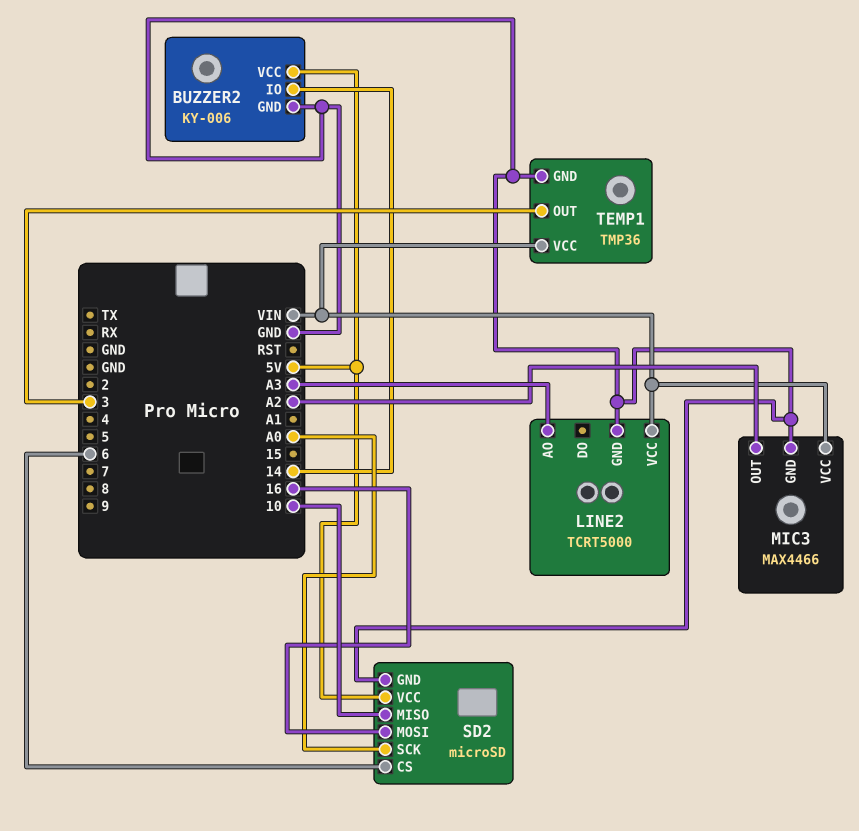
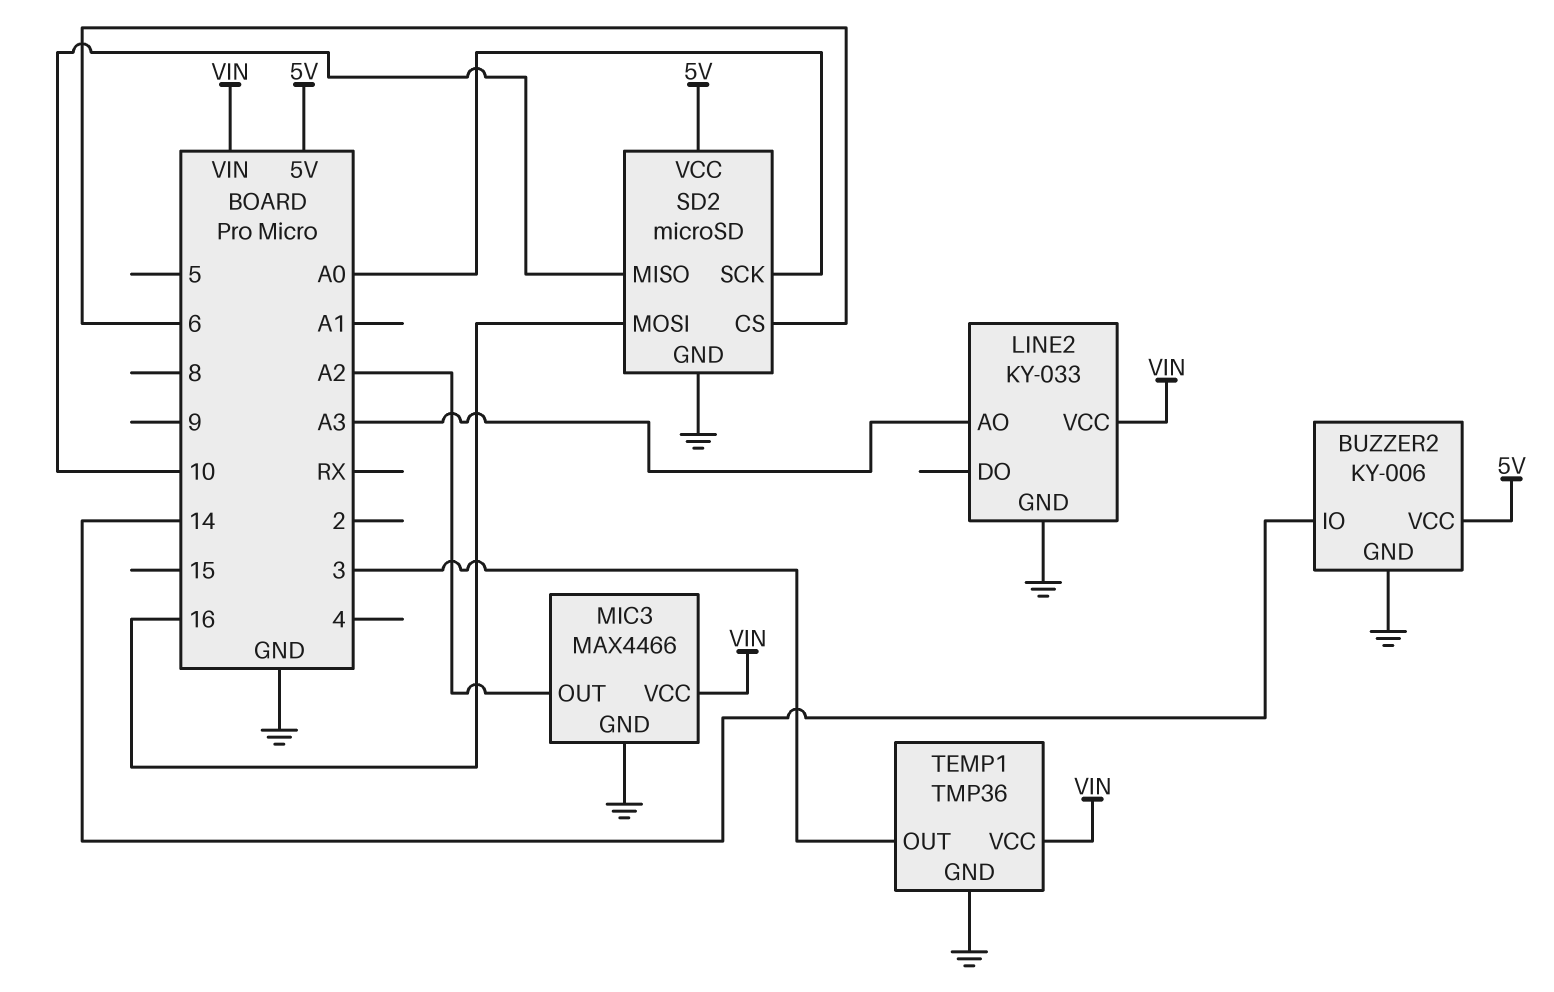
LINE2: TCRT5000 -> KY-033

